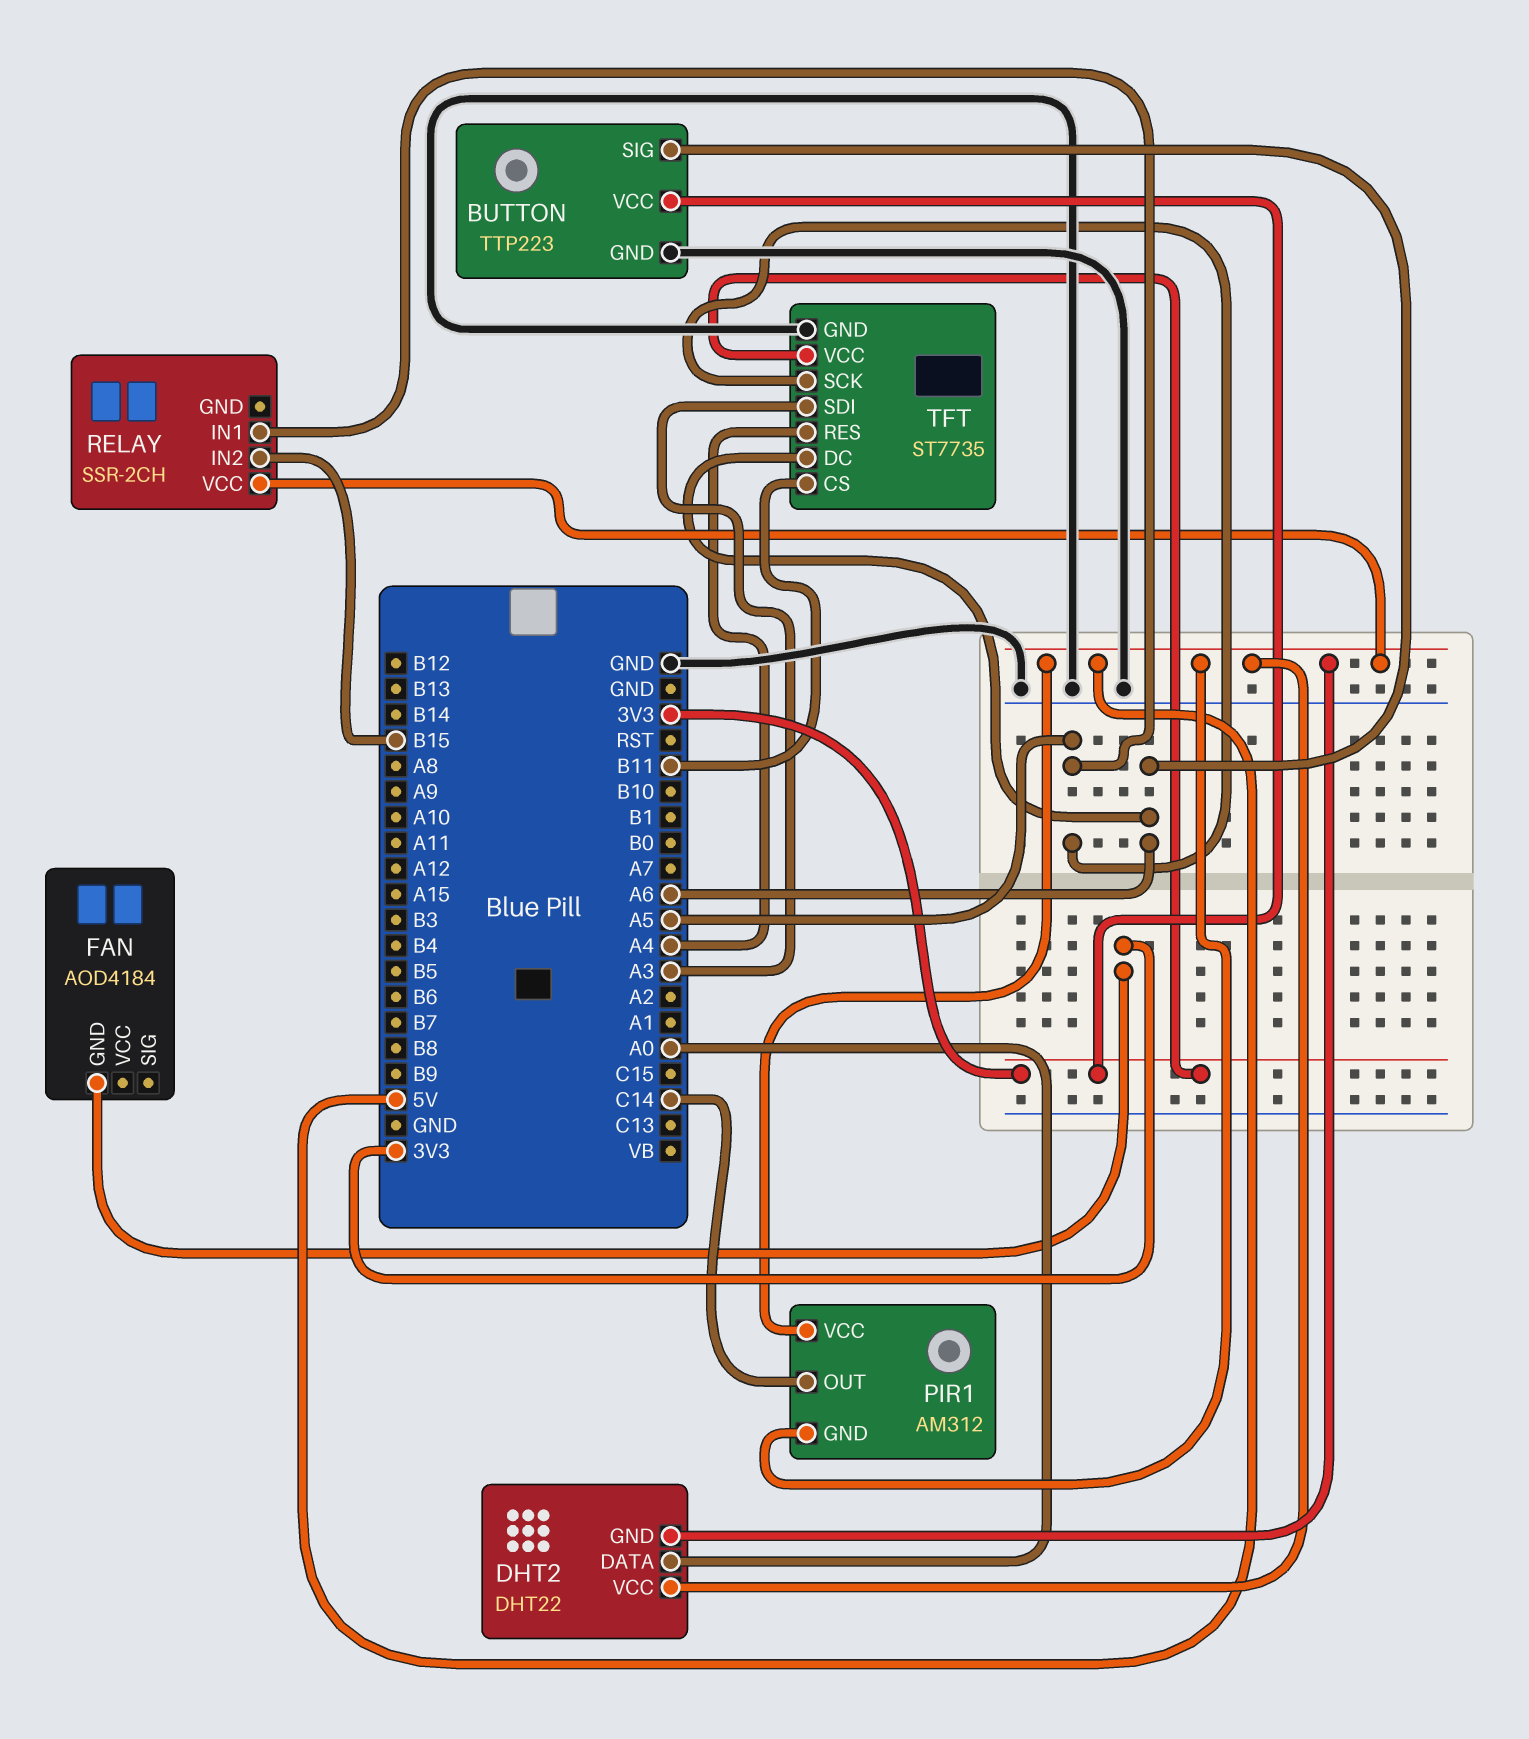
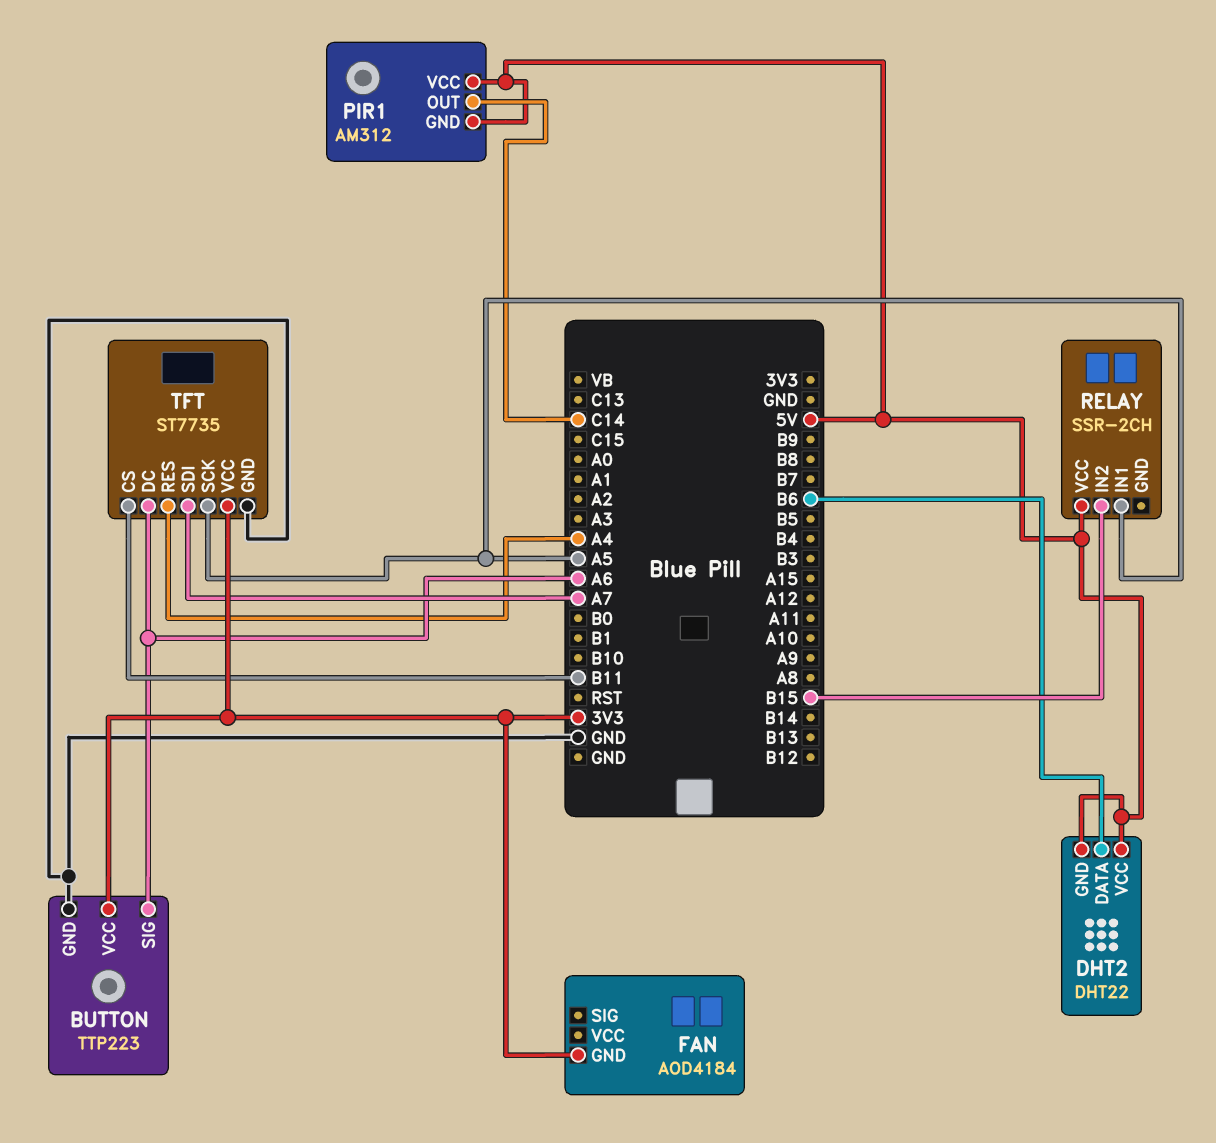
DHT2 pin DATA: A0 -> B6
TFT pin SDI: A3 -> A7

